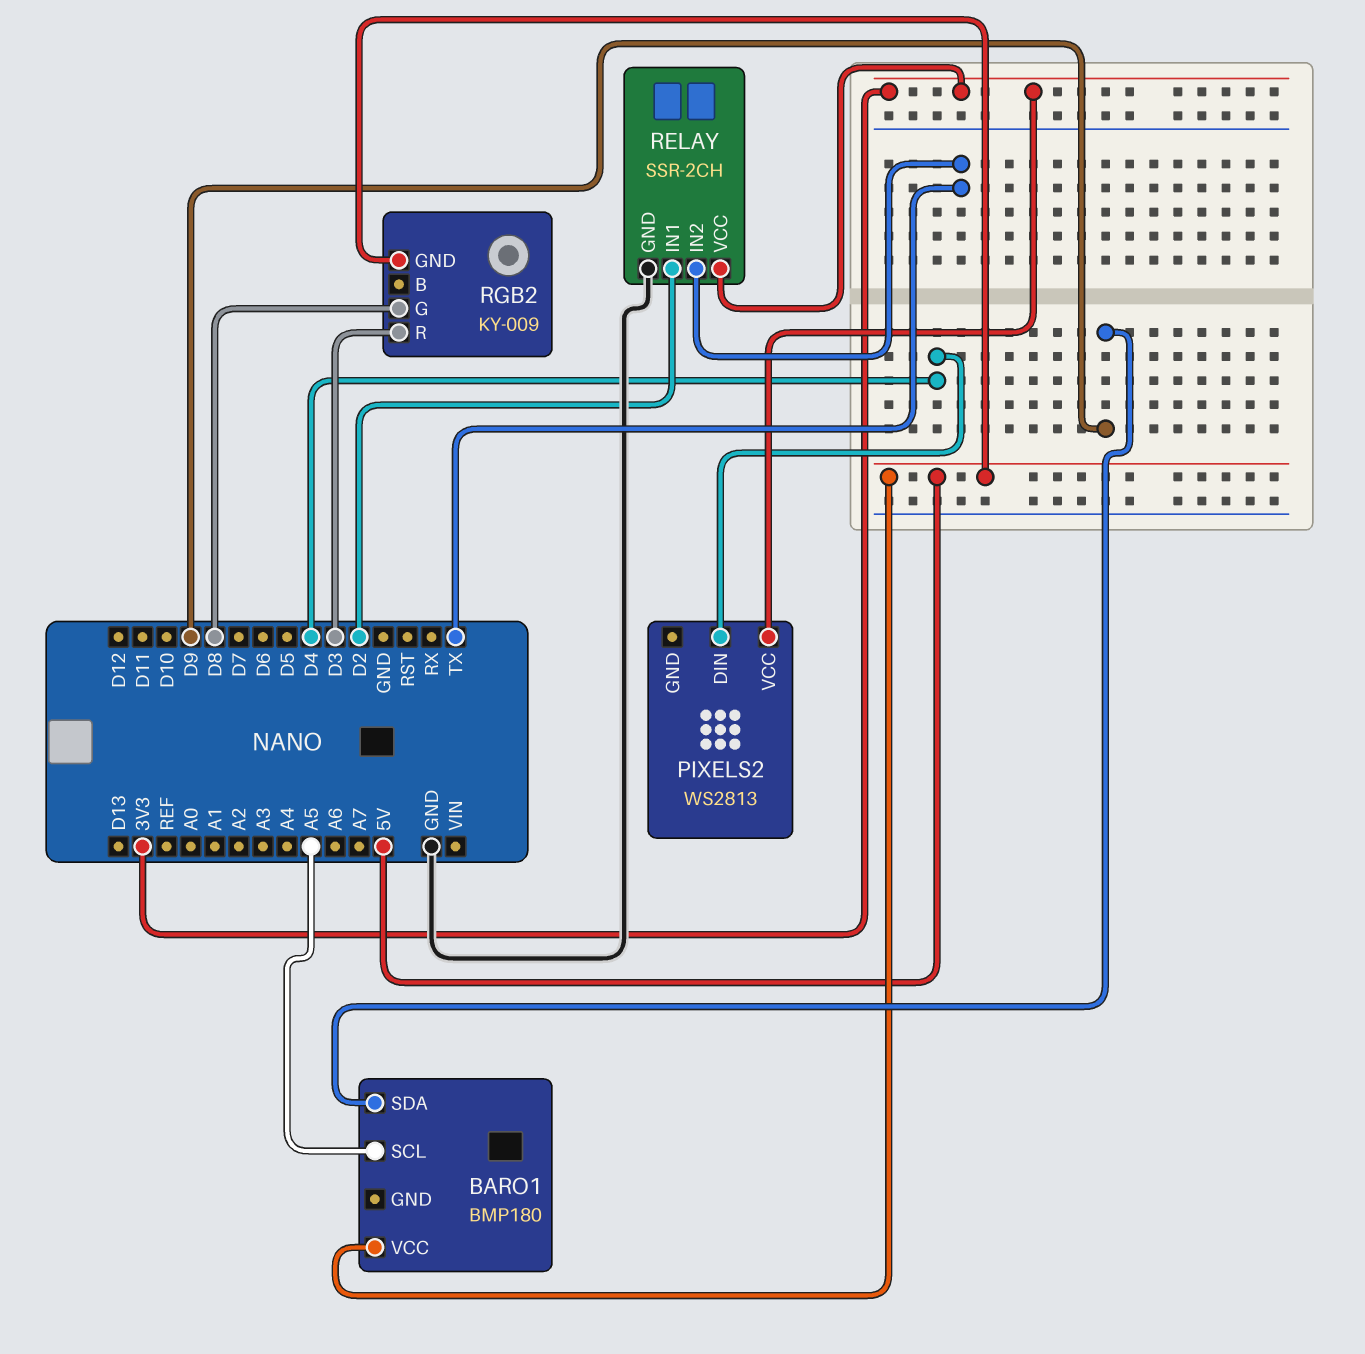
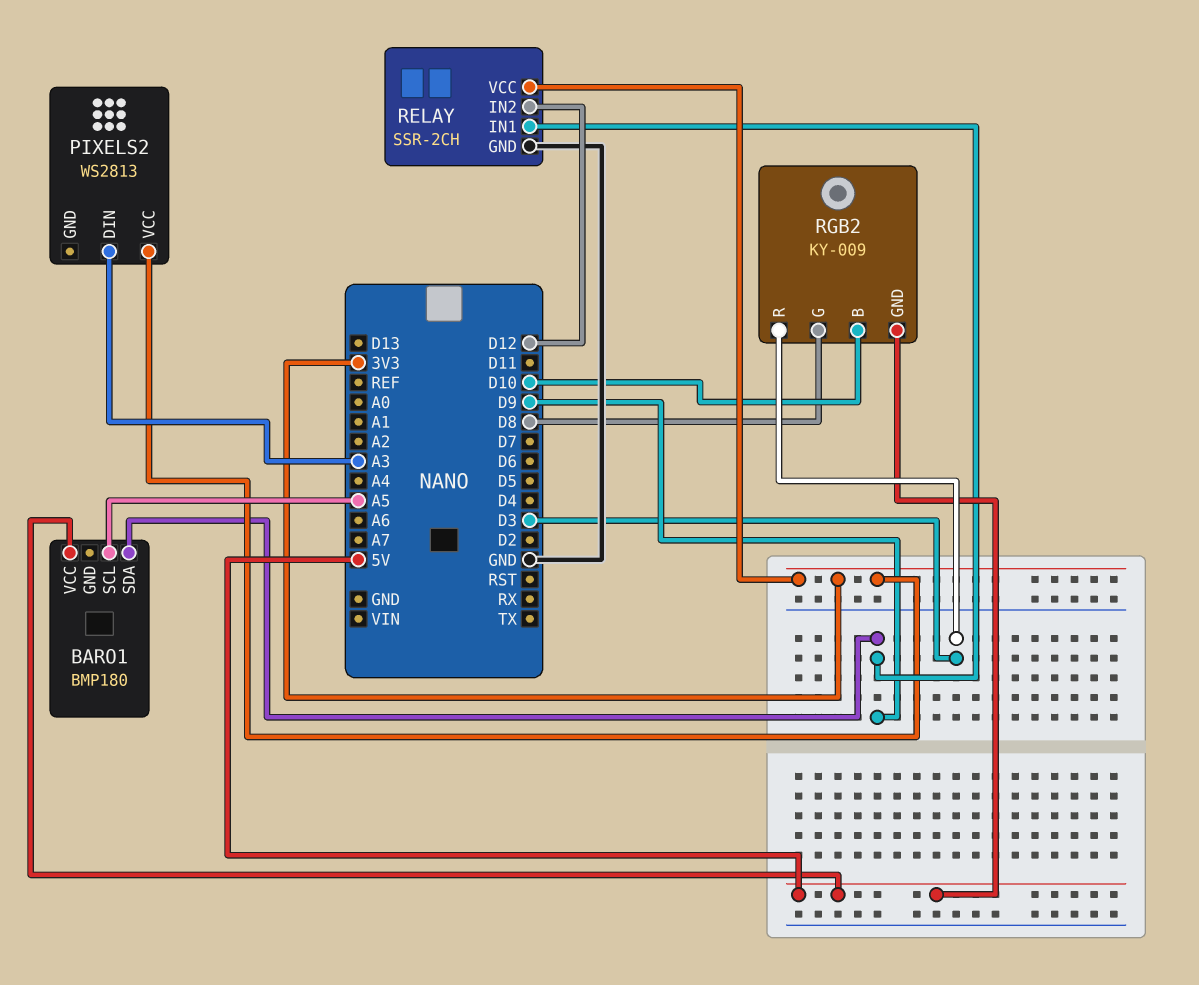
PIXELS2 pin DIN: D4 -> A3
RELAY pin IN1: D2 -> D9
RELAY pin IN2: TX -> D12
RGB2 pin B: none -> D10

